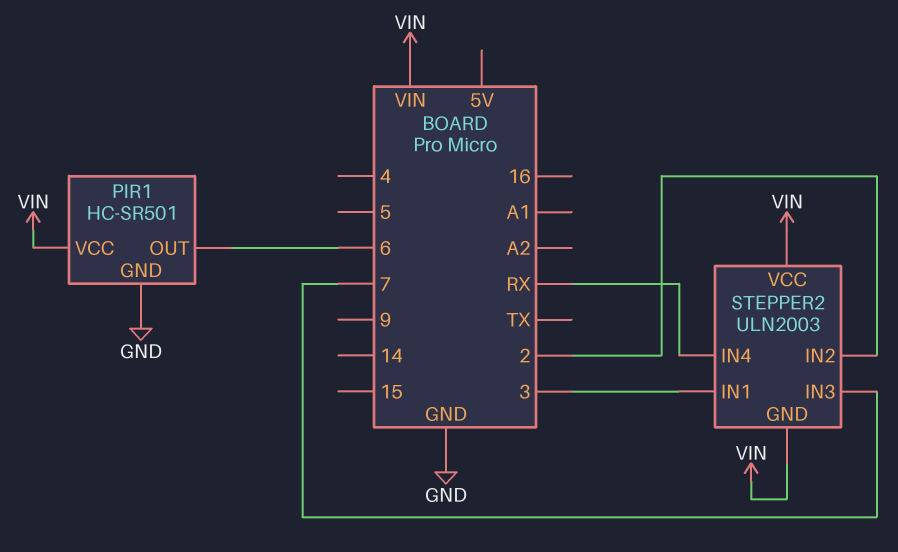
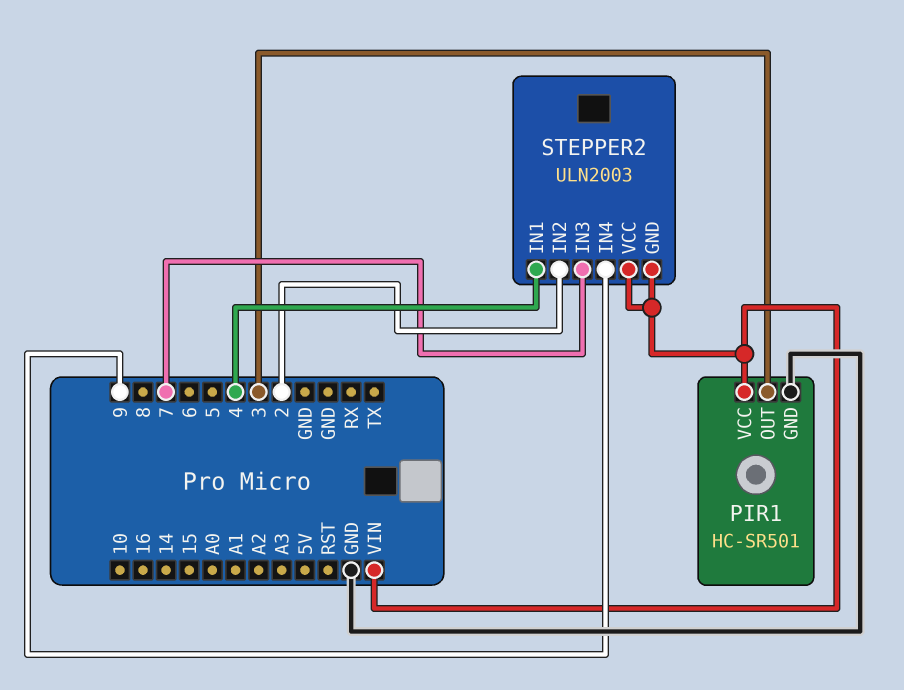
PIR1 pin OUT: 6 -> 3
STEPPER2 pin IN1: 3 -> 4
STEPPER2 pin IN4: RX -> 9

